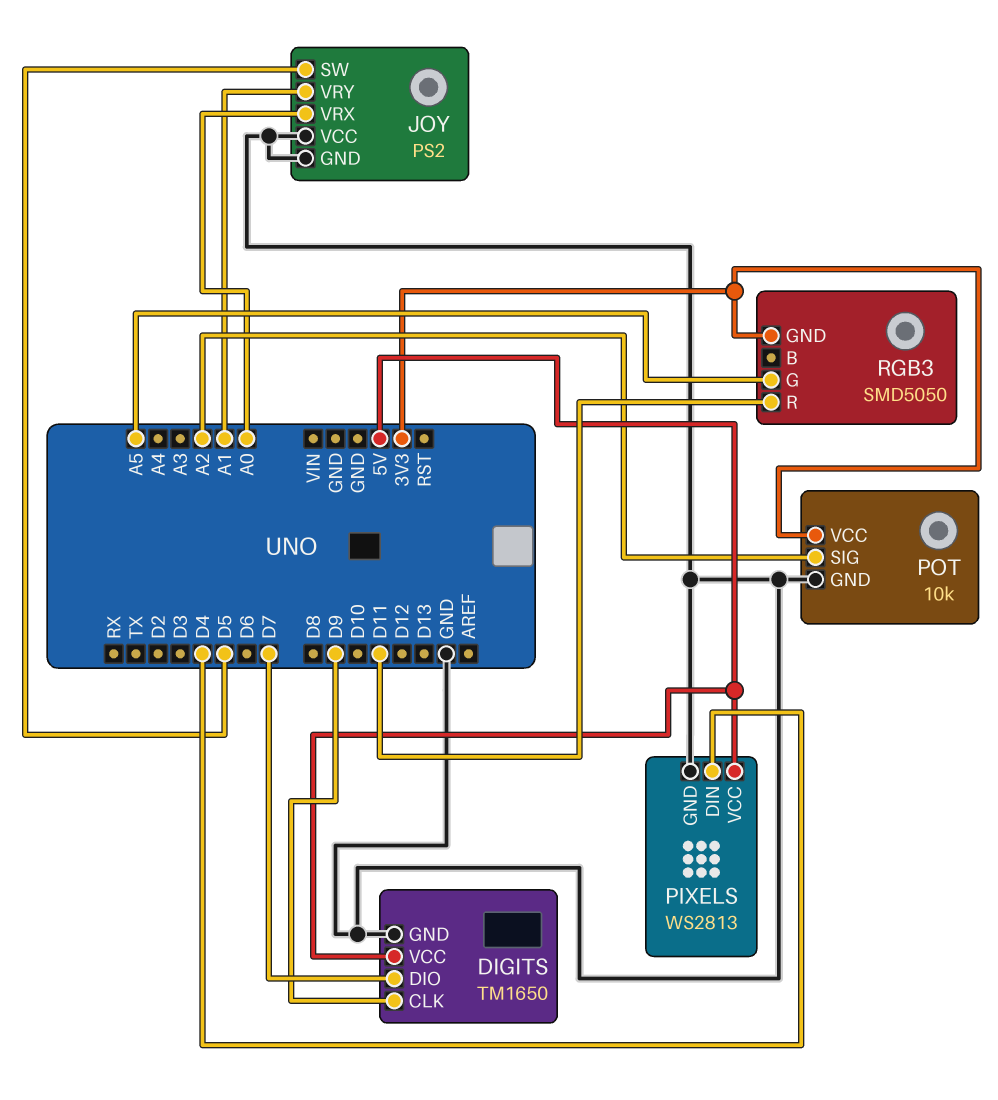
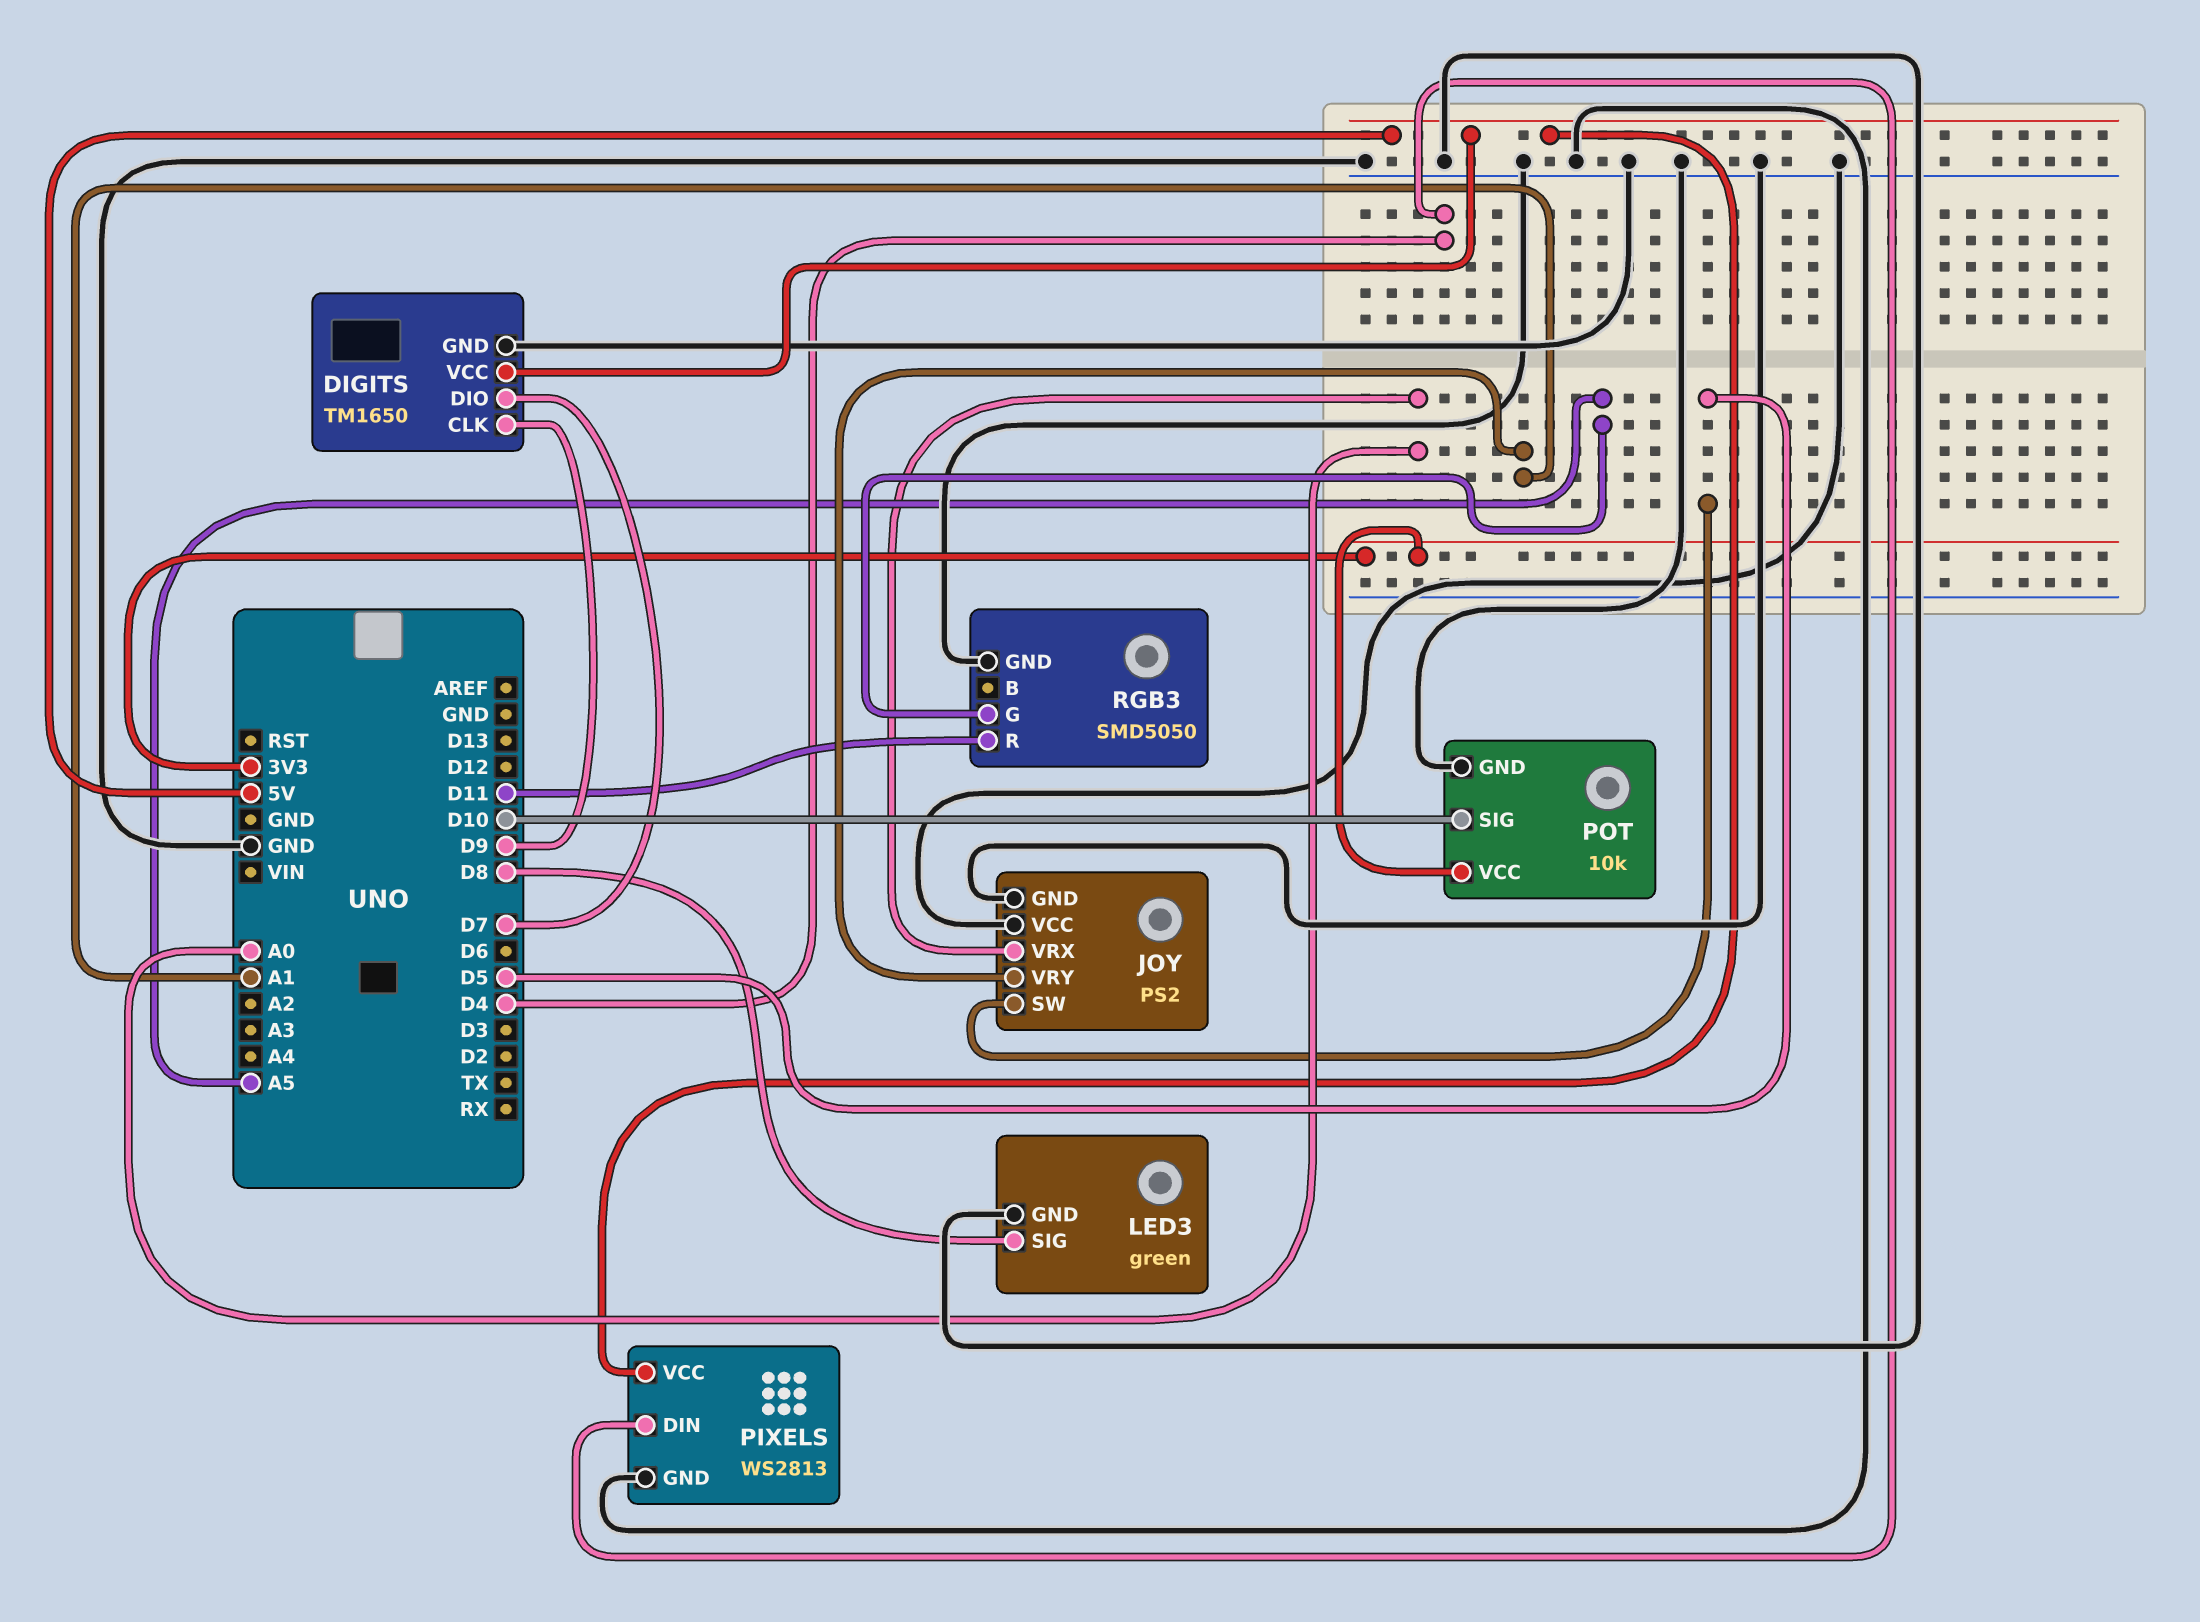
LED3: none -> green
LED3 pin GND: none -> GND
LED3 pin SIG: none -> D8
POT pin SIG: A2 -> D10
RGB3 pin GND: 3V3 -> GND

